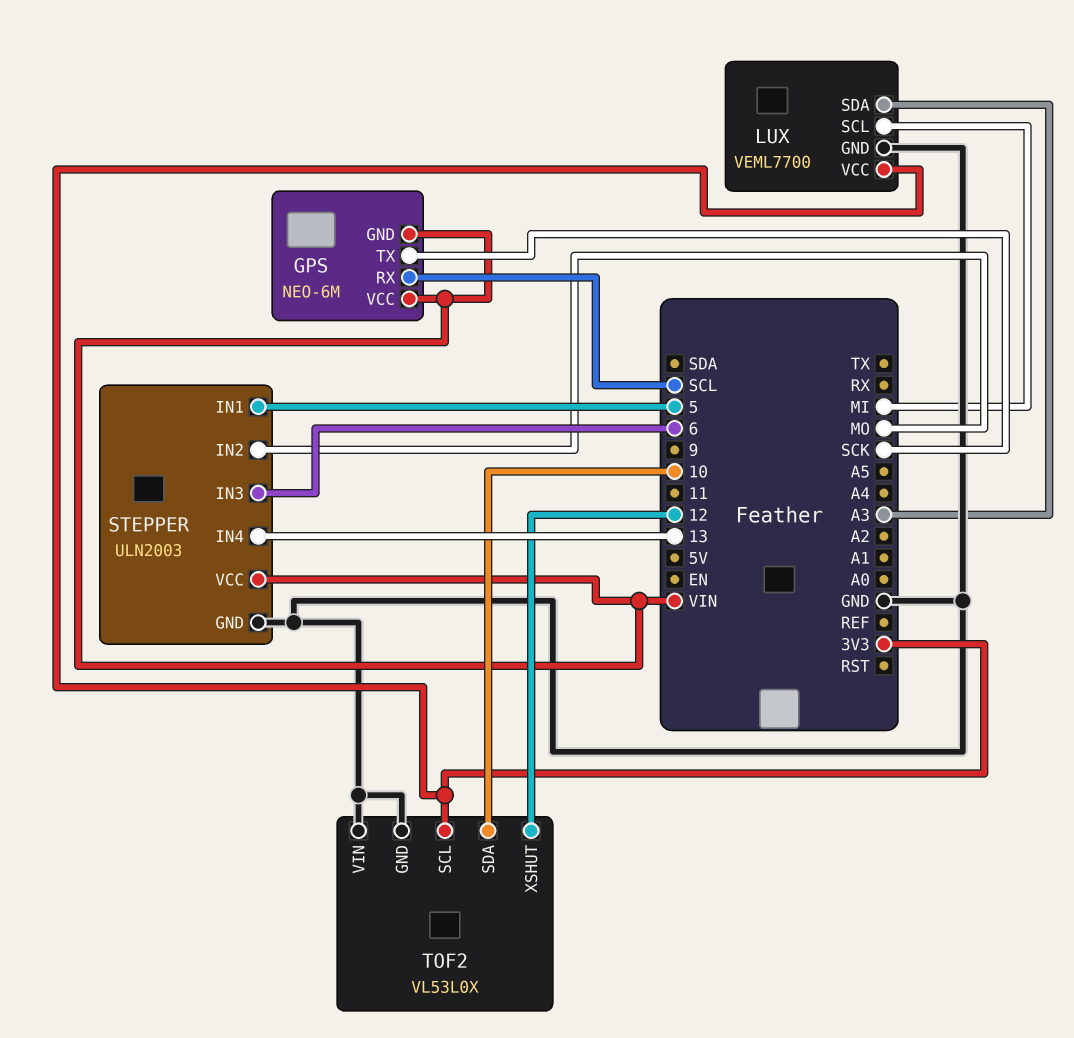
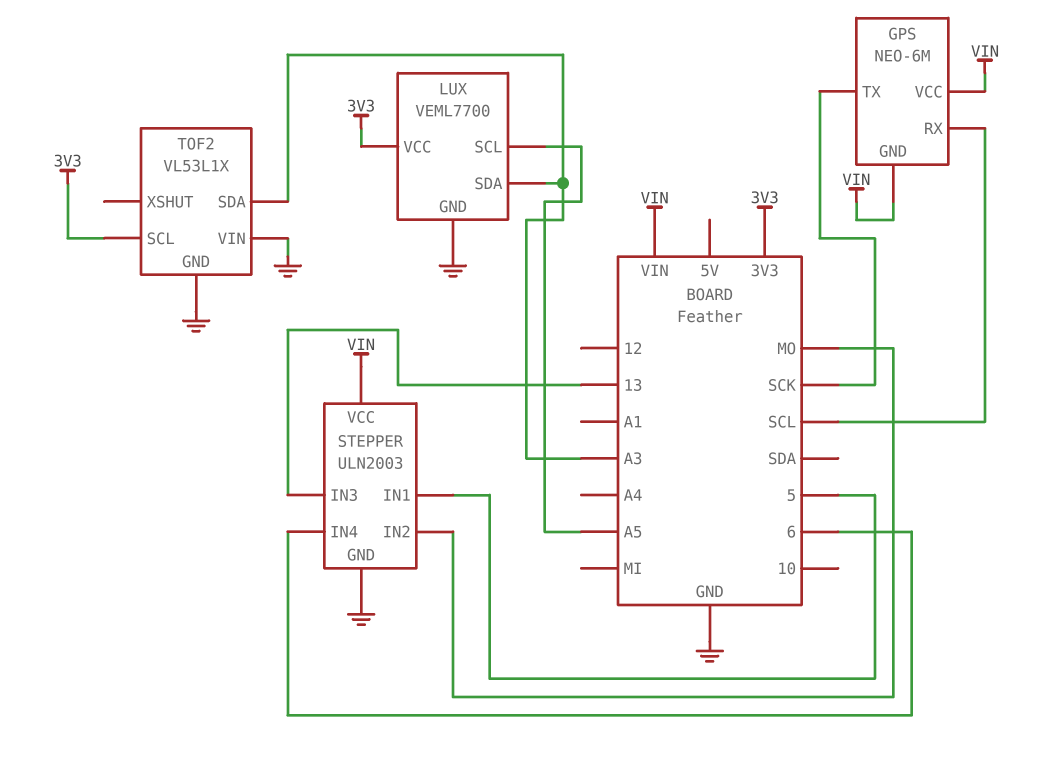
LUX pin SCL: MI -> A5
STEPPER pin IN3: 6 -> 13
STEPPER pin IN4: 13 -> 6
TOF2: VL53L0X -> VL53L1X
TOF2 pin SDA: 10 -> A3
TOF2 pin XSHUT: 12 -> none

